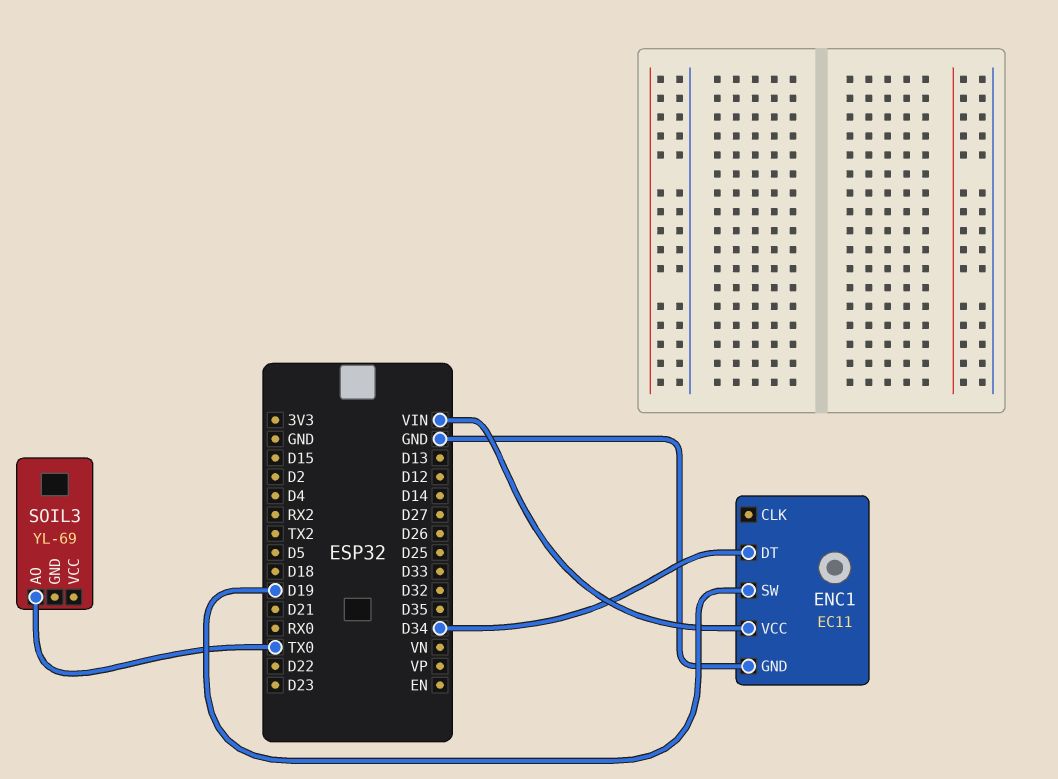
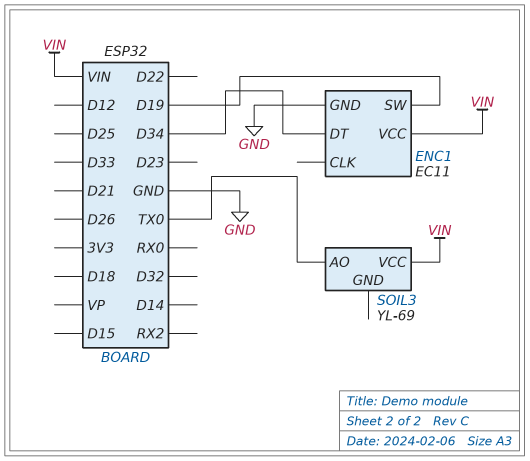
SOIL3 pin VCC: none -> VIN

